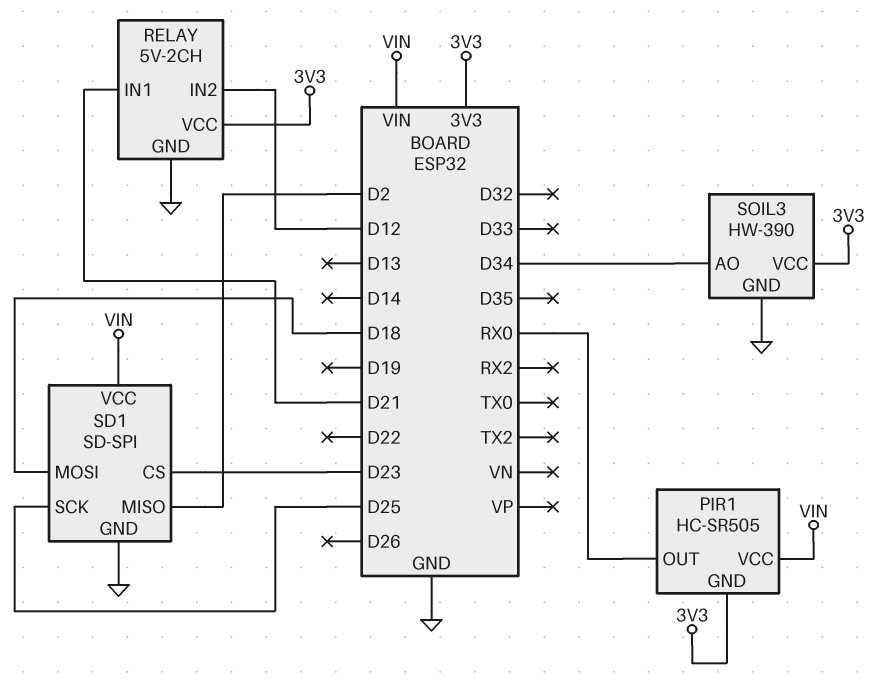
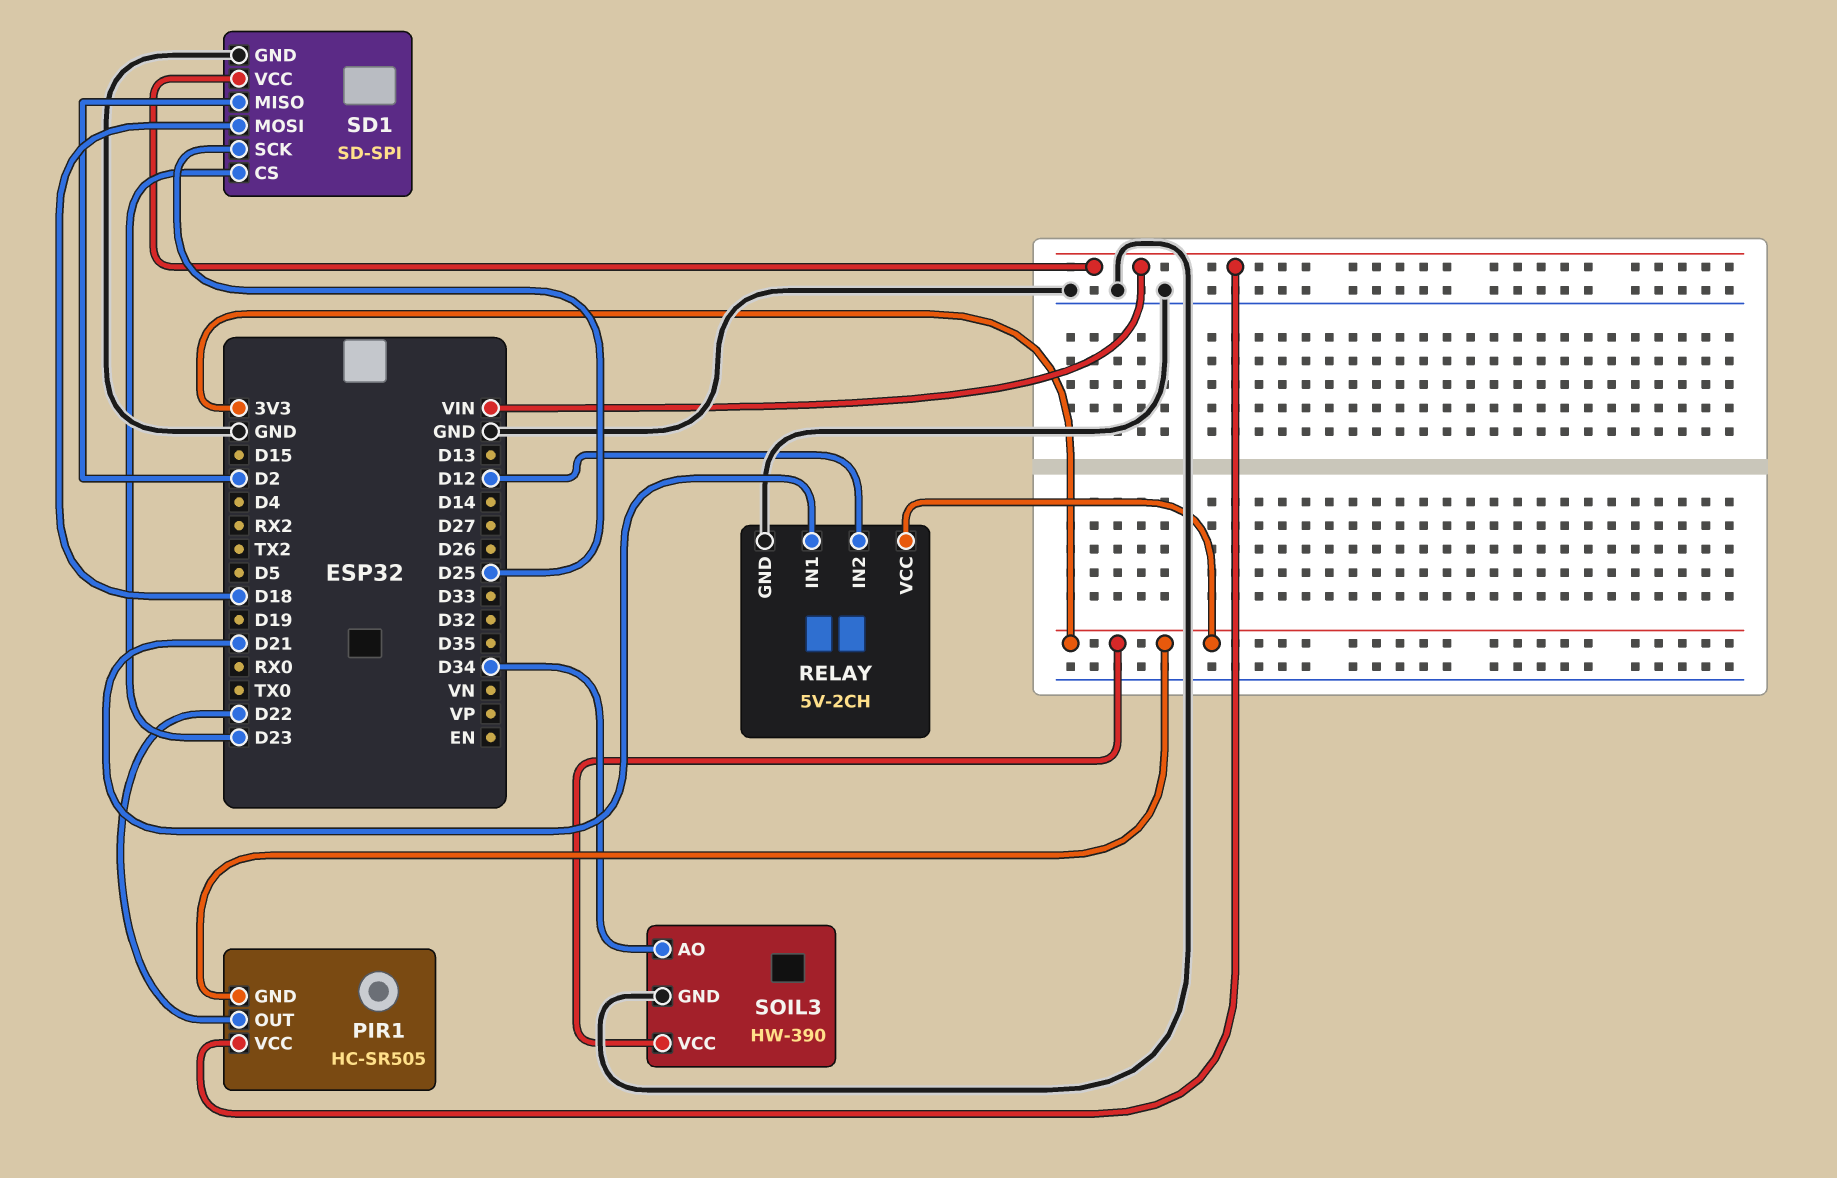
PIR1 pin OUT: RX0 -> D22

